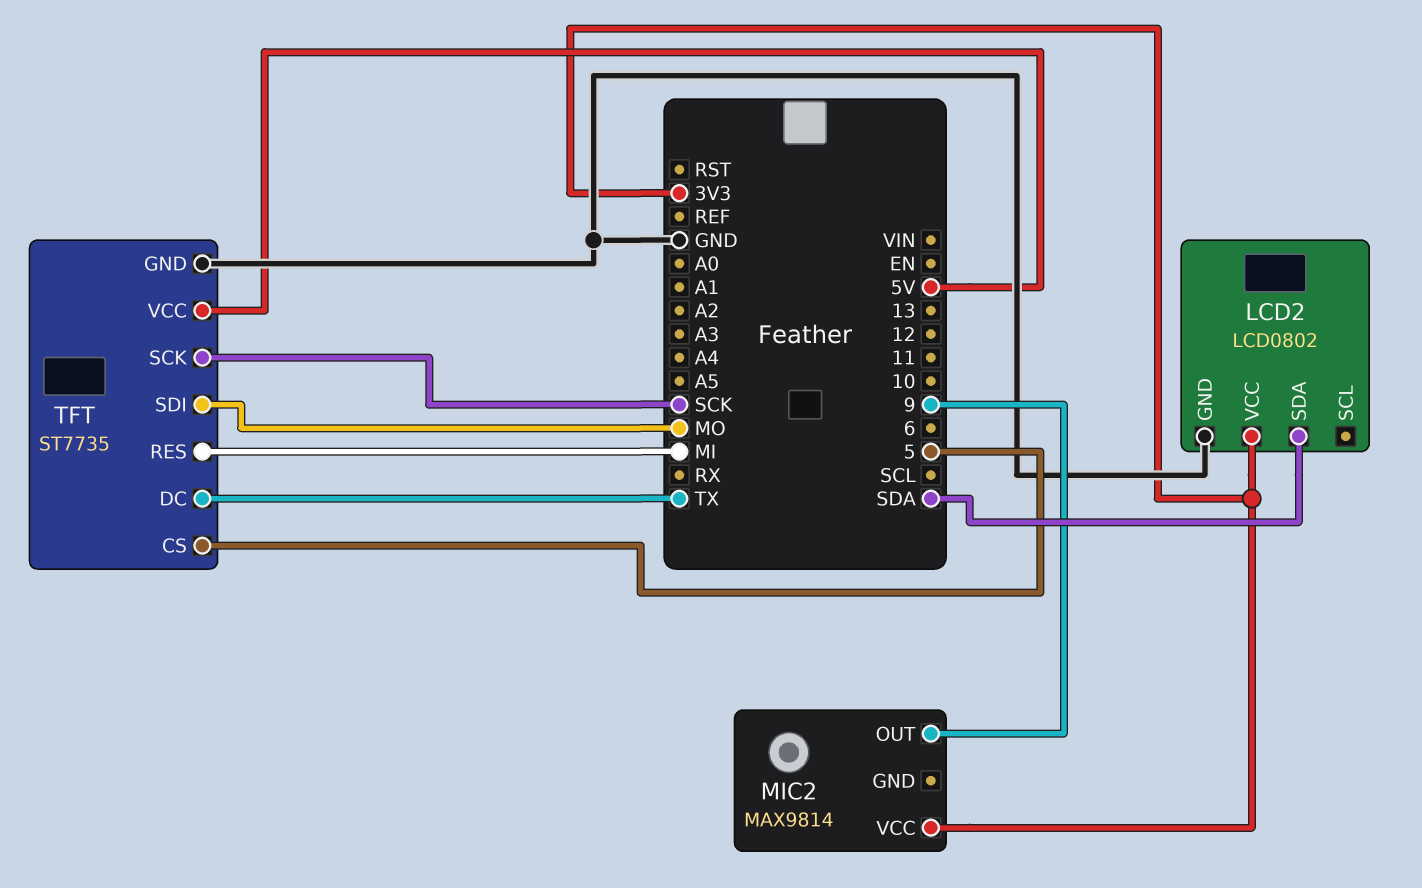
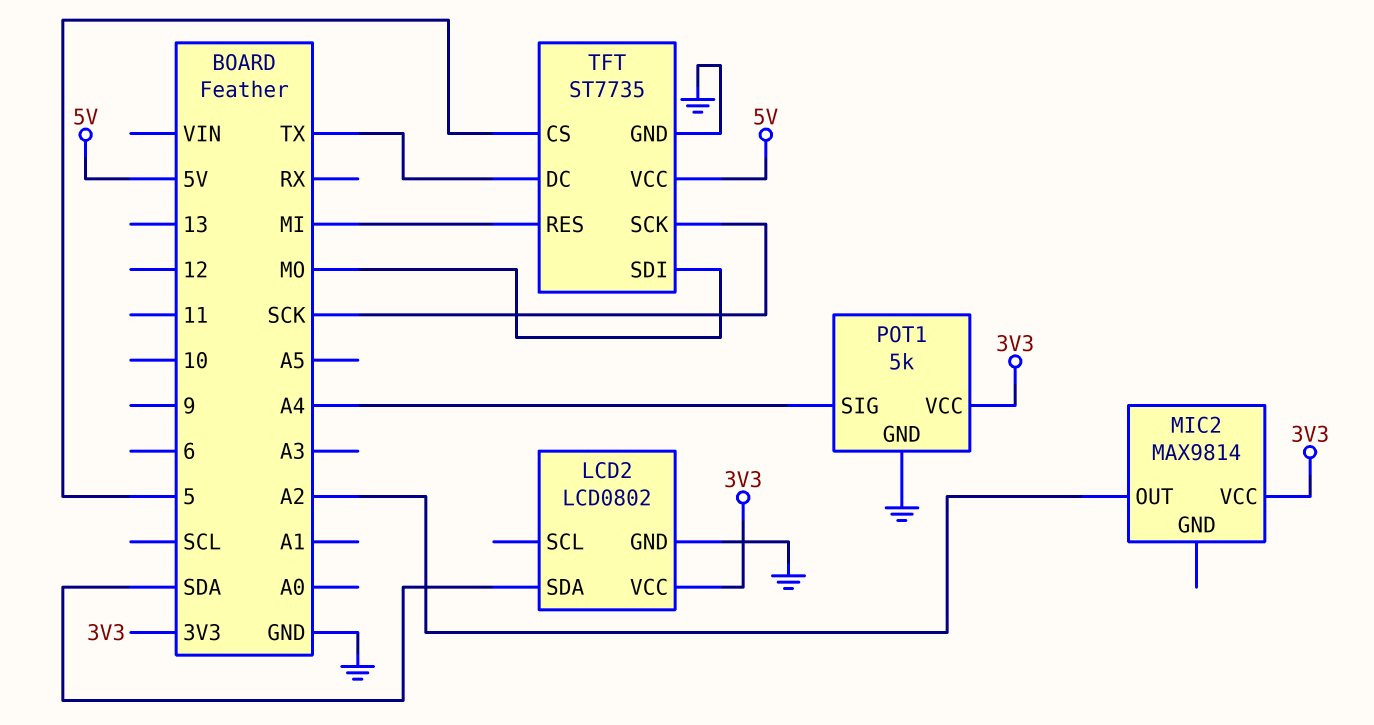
MIC2 pin OUT: 9 -> A2
POT1: none -> 5k
POT1 pin GND: none -> GND
POT1 pin SIG: none -> A4
POT1 pin VCC: none -> 3V3

